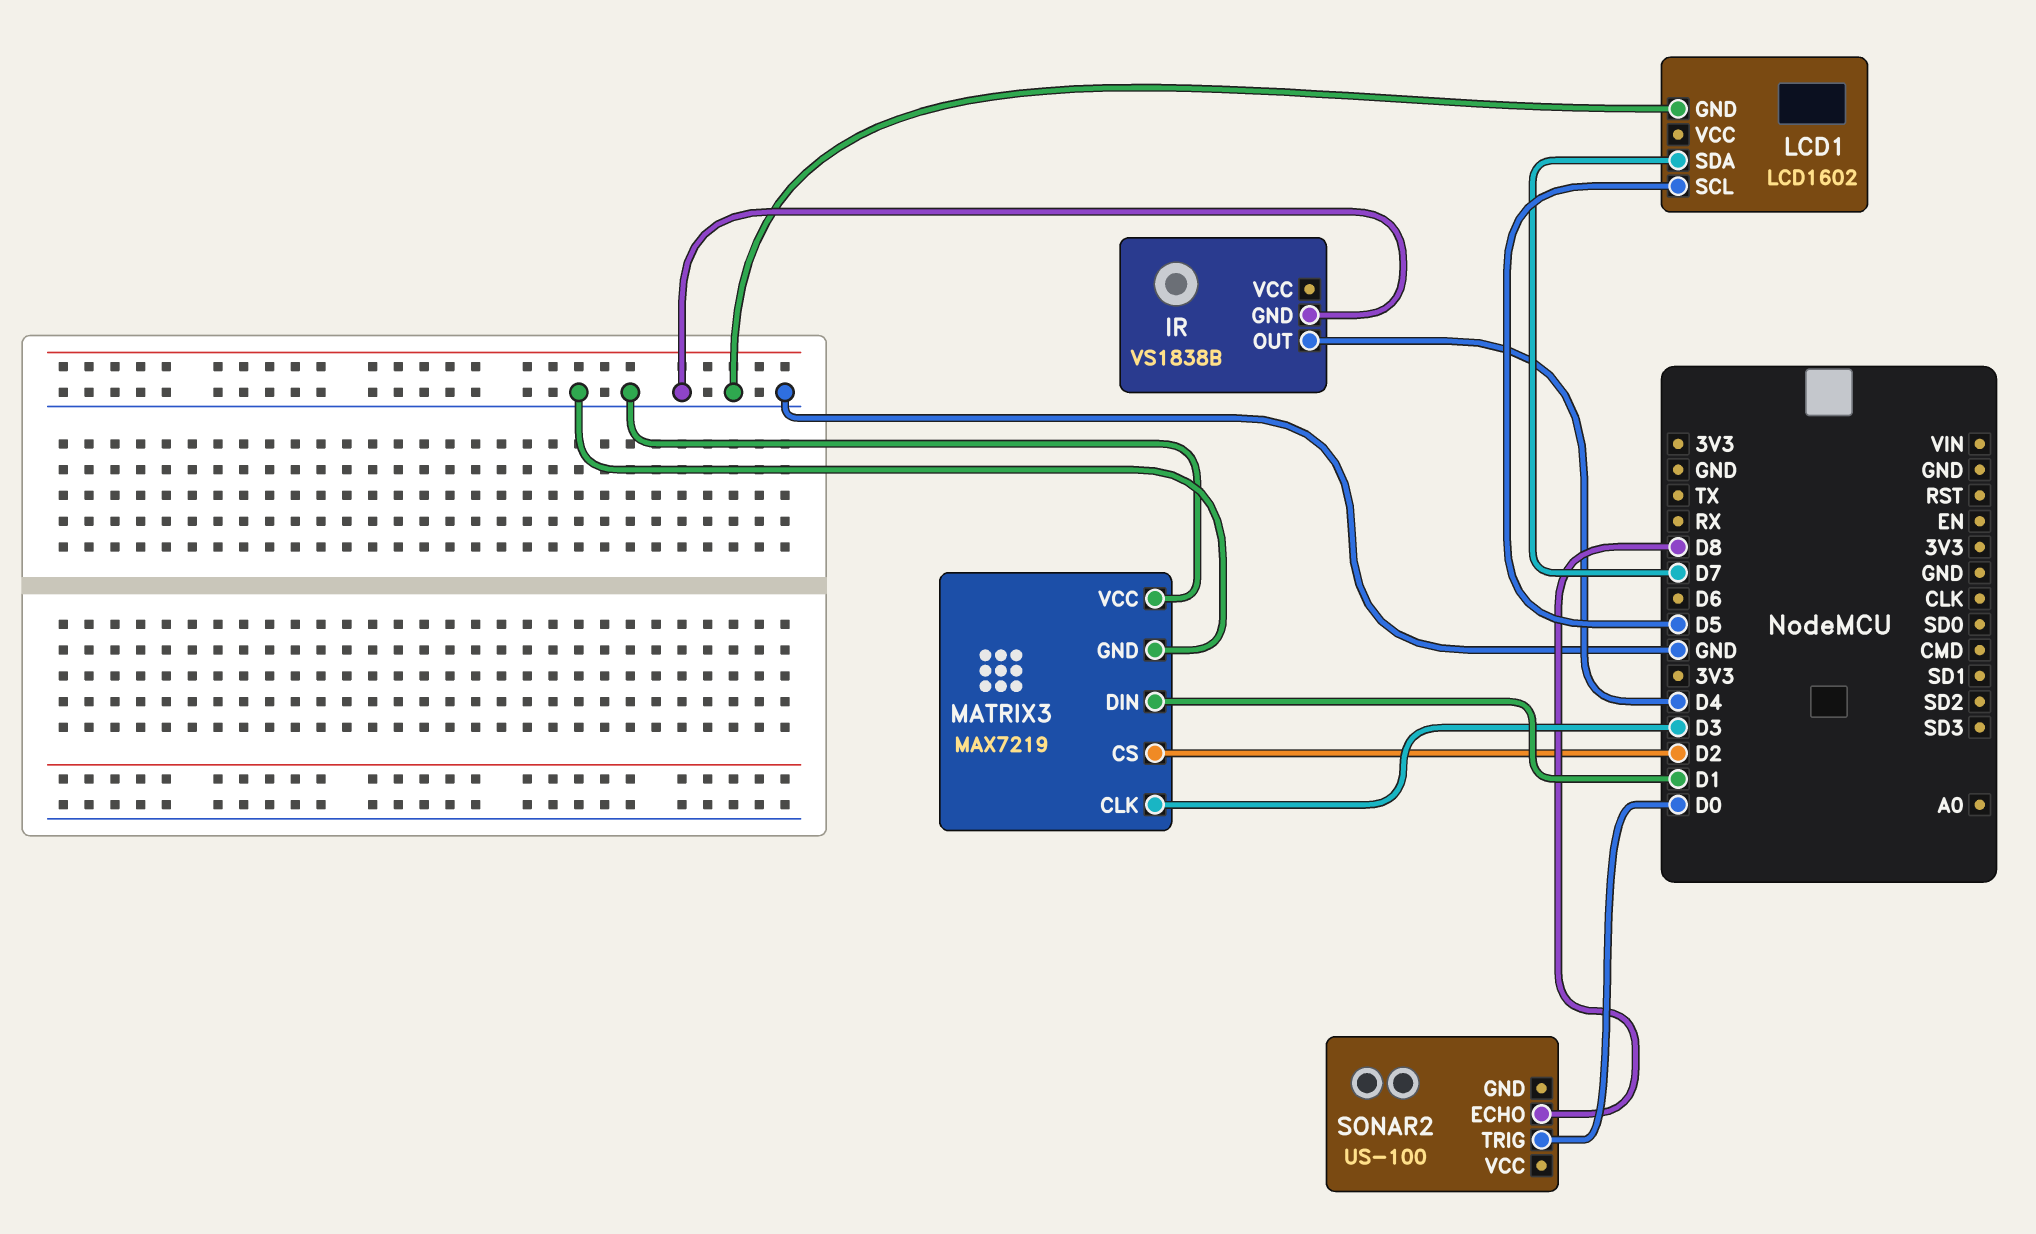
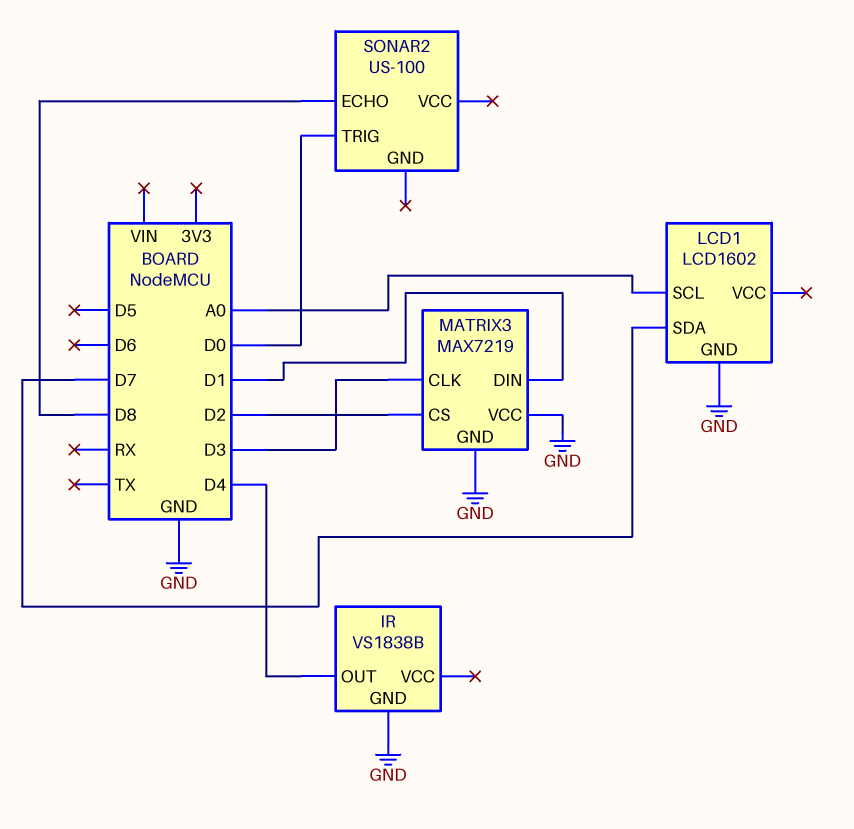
LCD1 pin SCL: D5 -> A0

